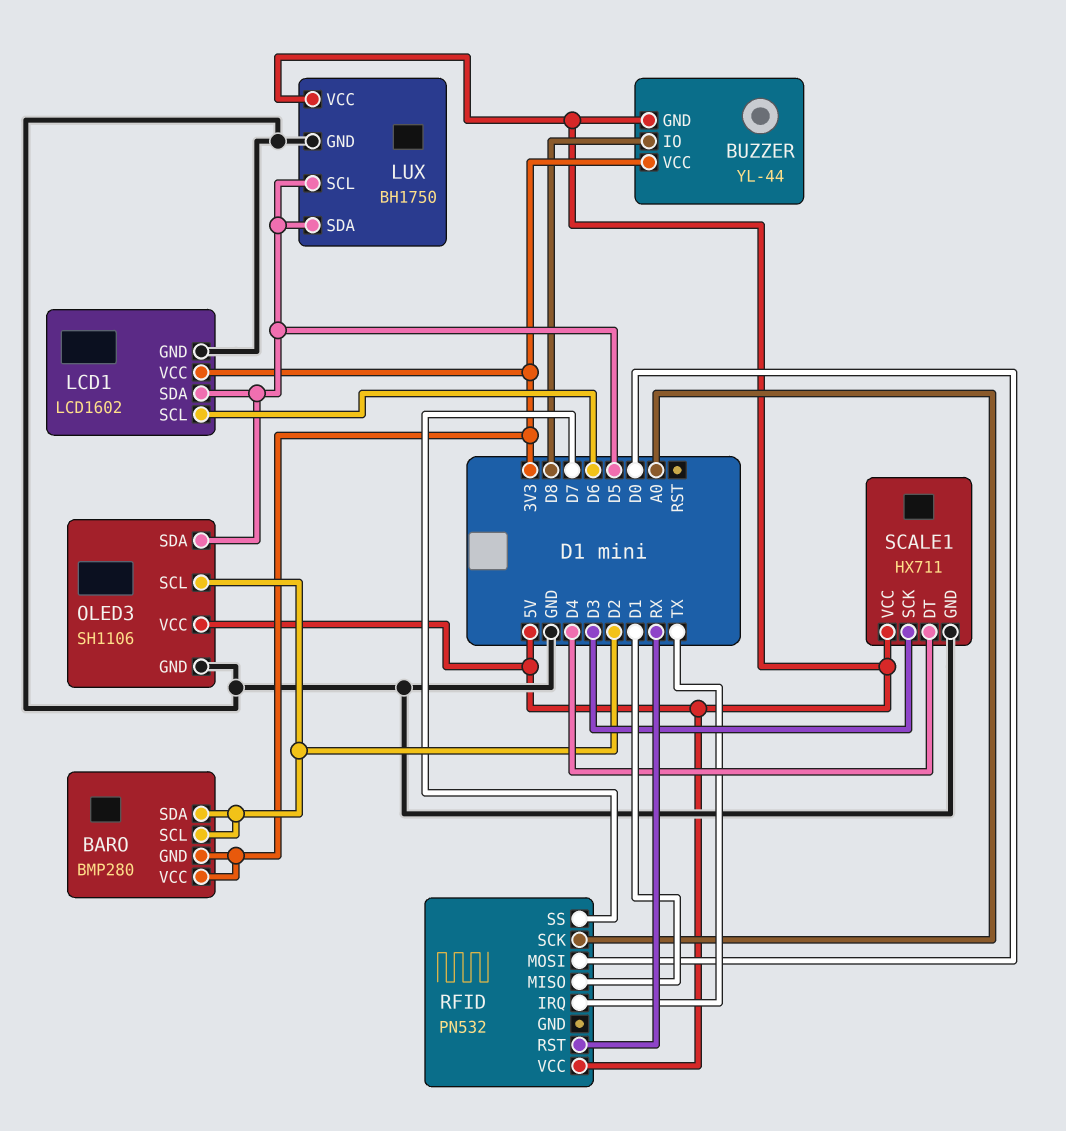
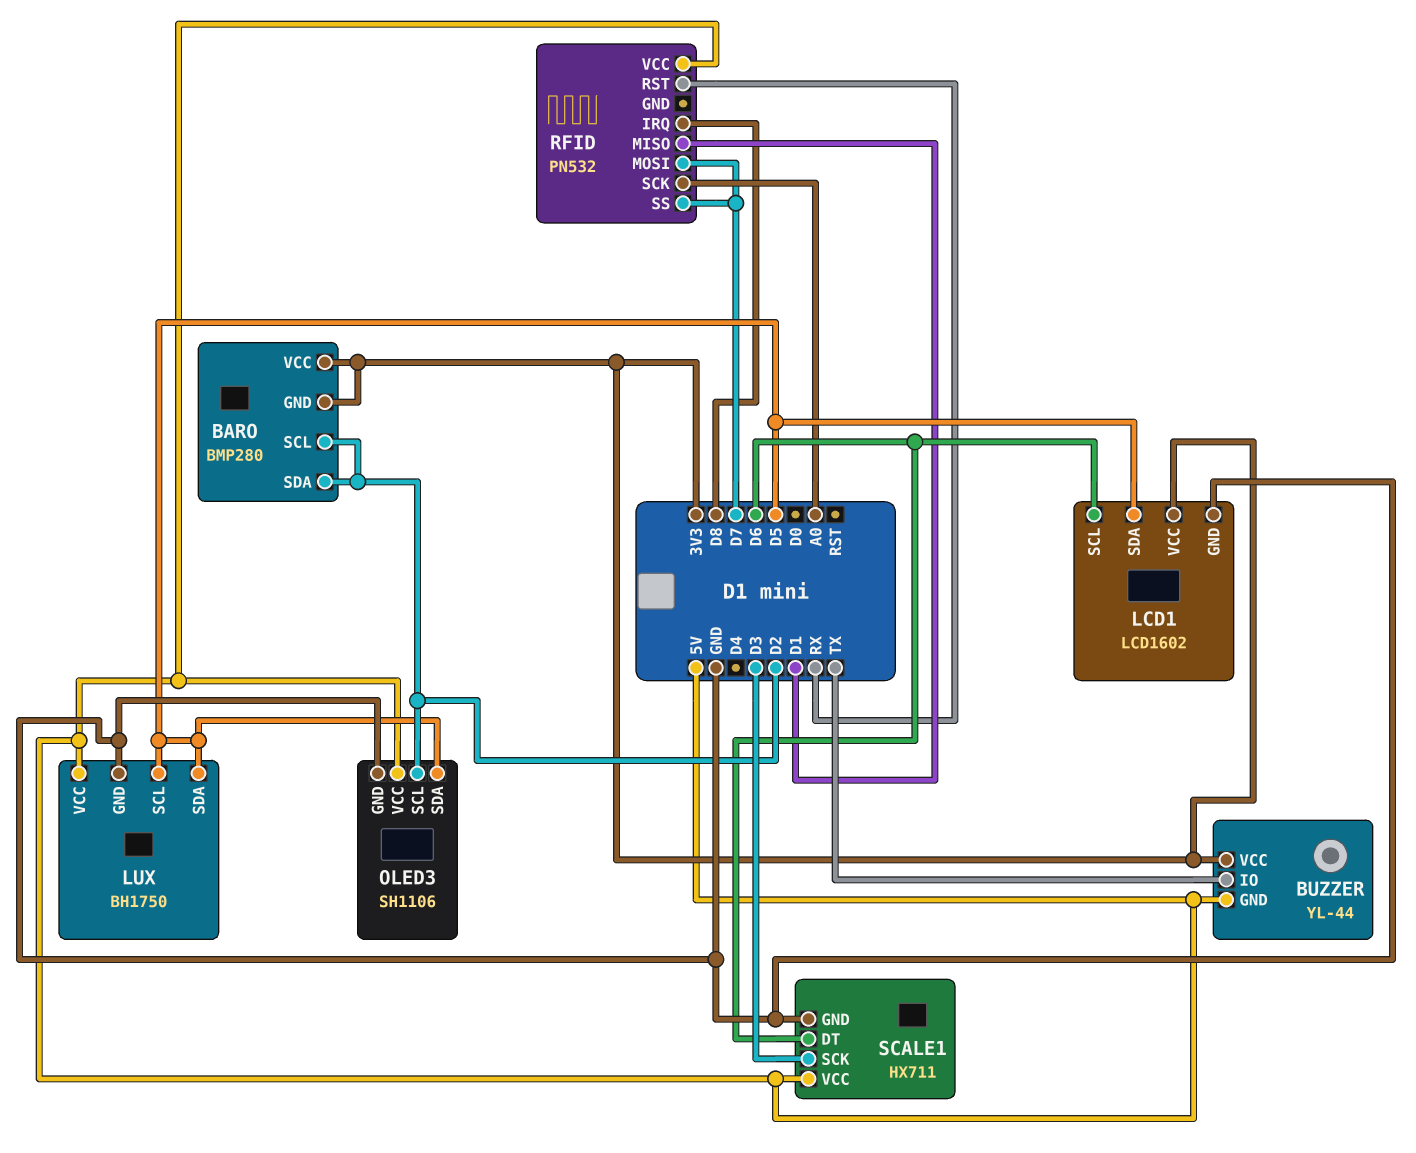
BUZZER pin IO: D8 -> TX
RFID pin IRQ: TX -> D8
RFID pin MOSI: D0 -> D7
SCALE1 pin DT: D4 -> D6

